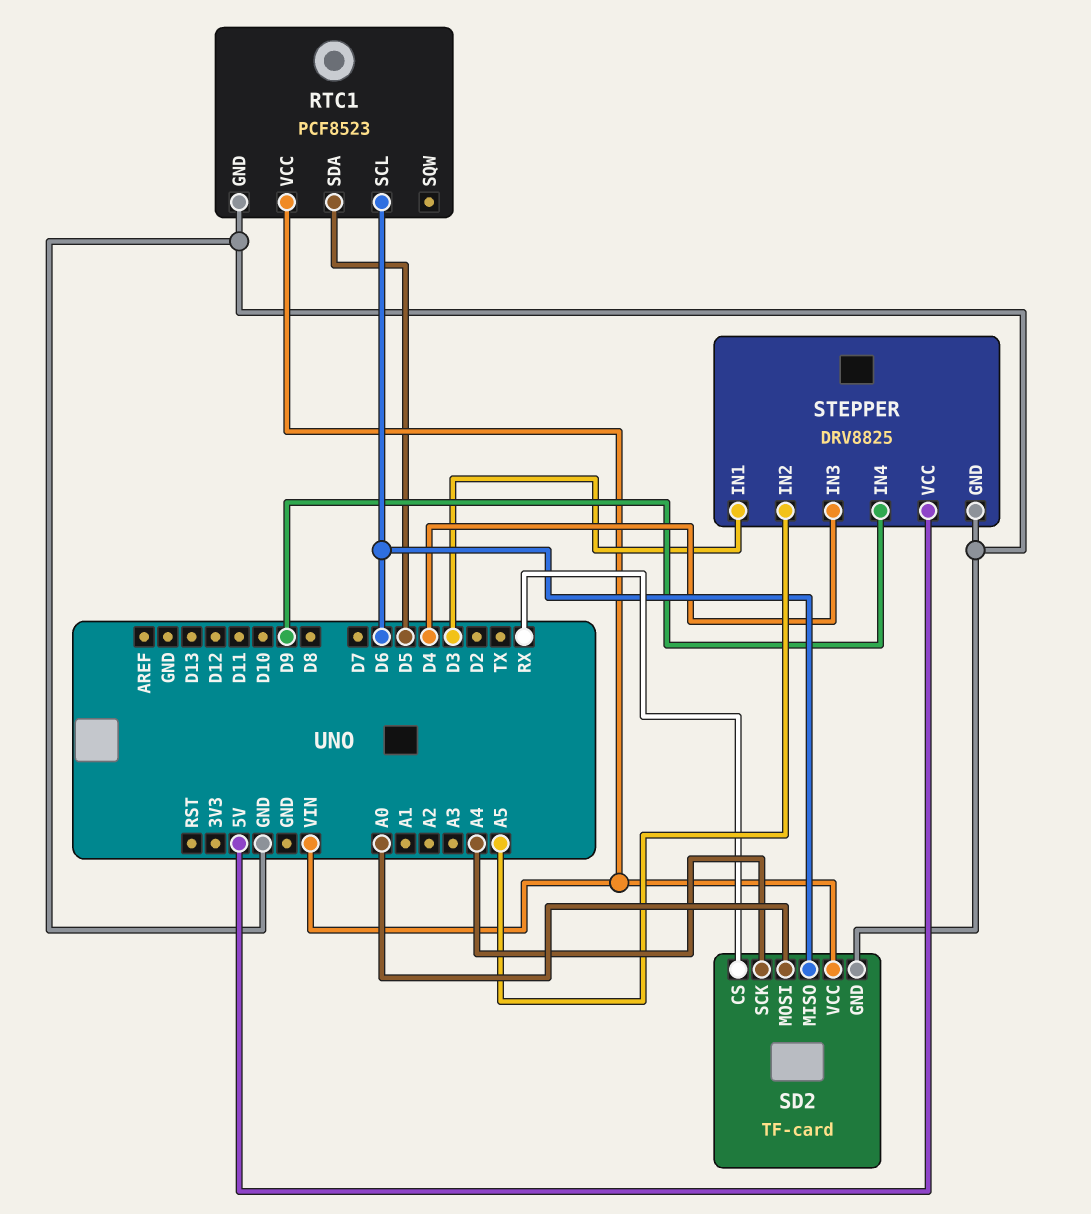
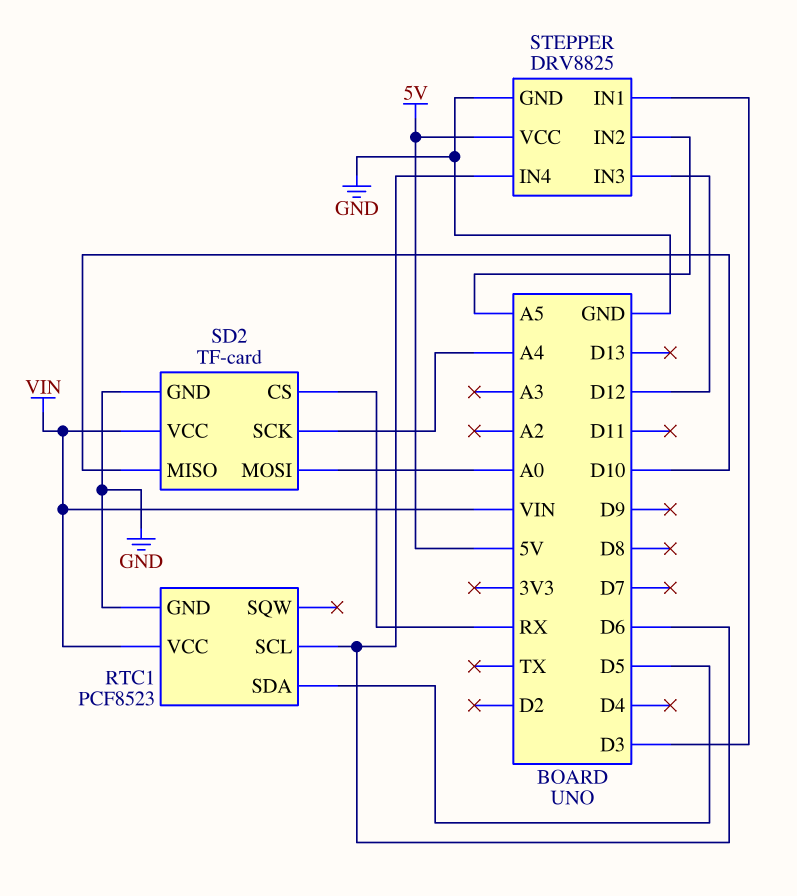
SD2 pin MISO: D6 -> D10
STEPPER pin IN3: D4 -> D12
STEPPER pin IN4: D9 -> D6

